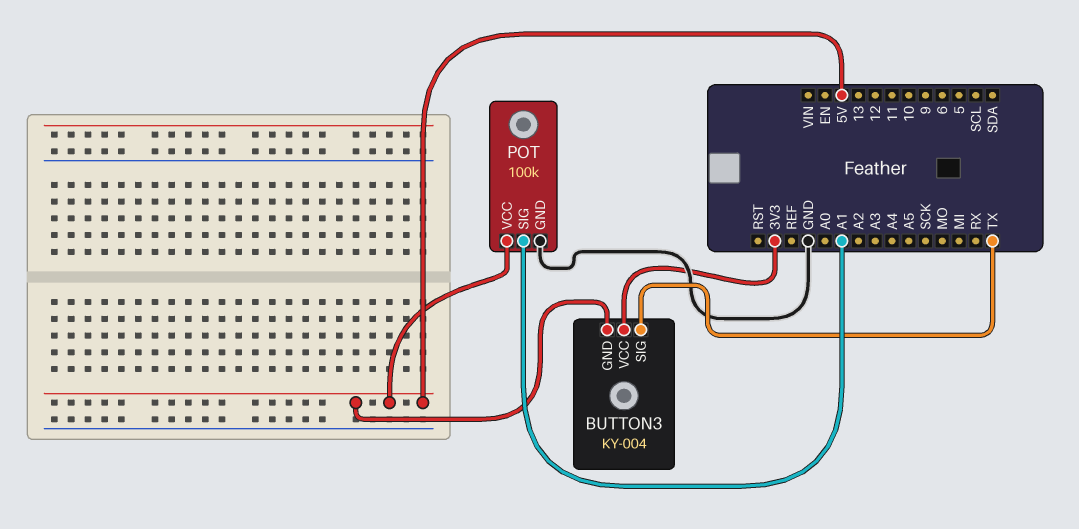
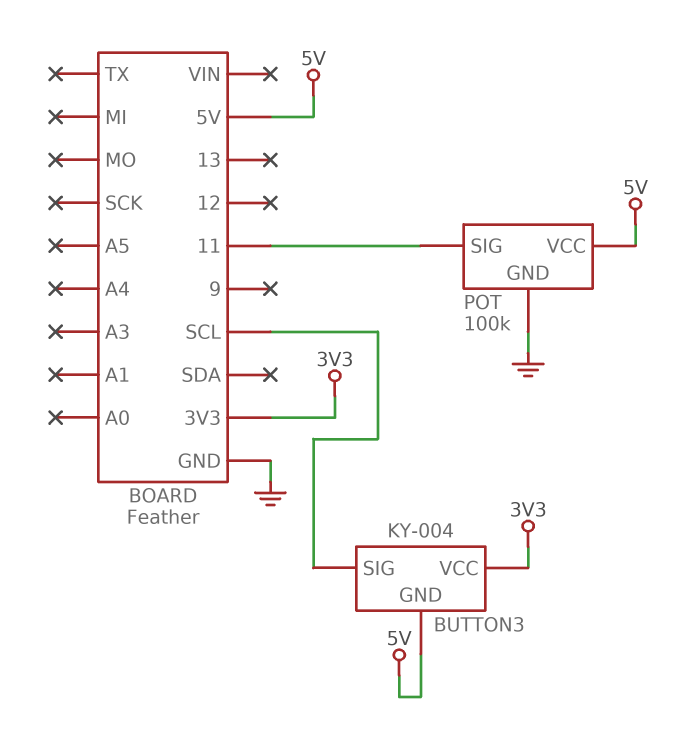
BUTTON3 pin SIG: TX -> SCL
POT pin SIG: A1 -> 11

